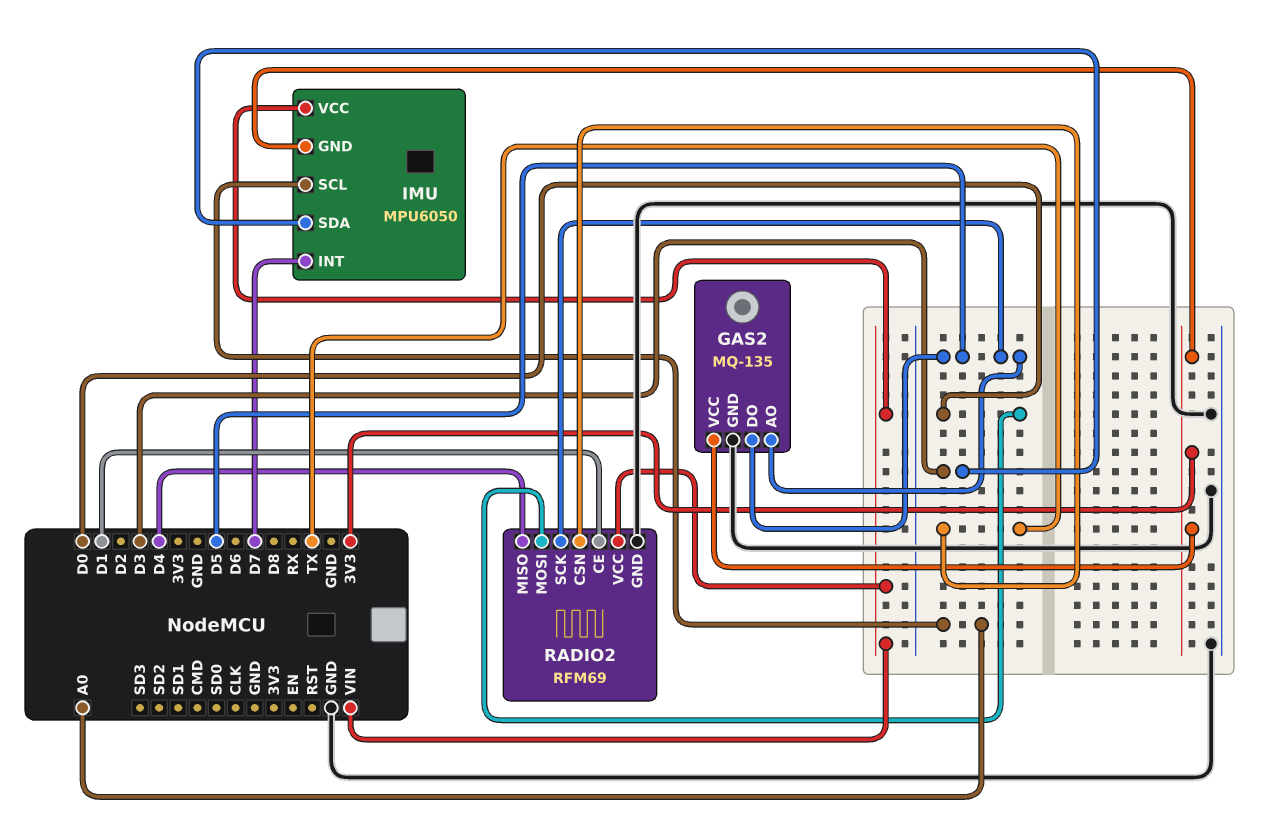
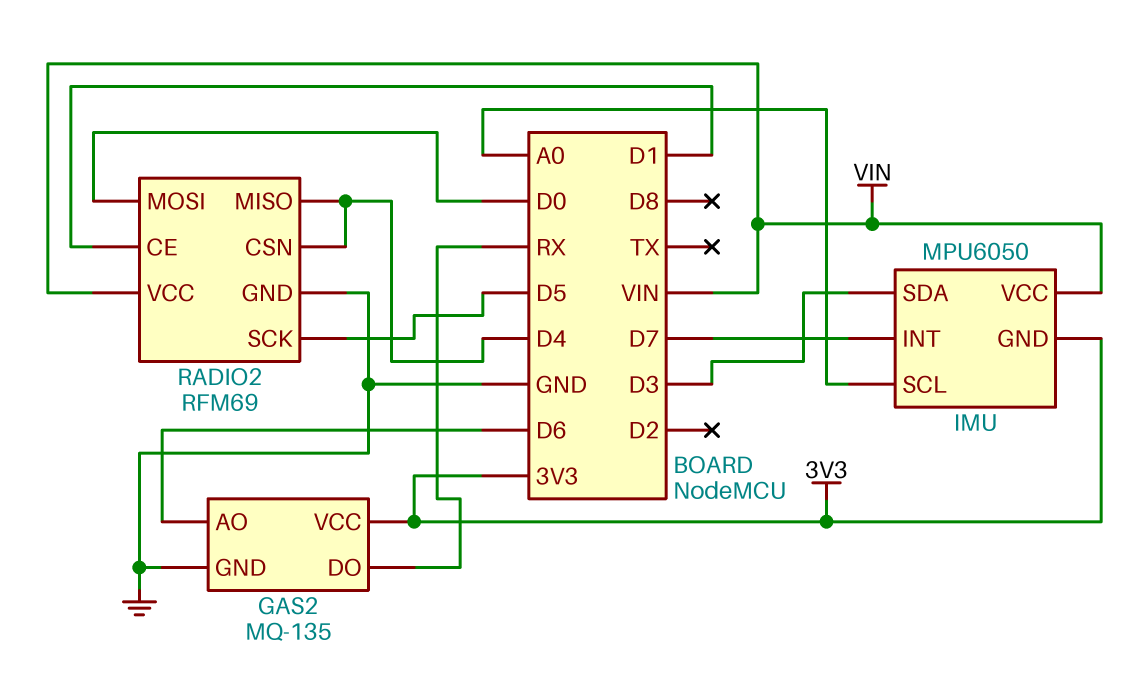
GAS2 pin AO: D5 -> D6
GAS2 pin DO: D5 -> RX
RADIO2 pin CSN: TX -> D4

